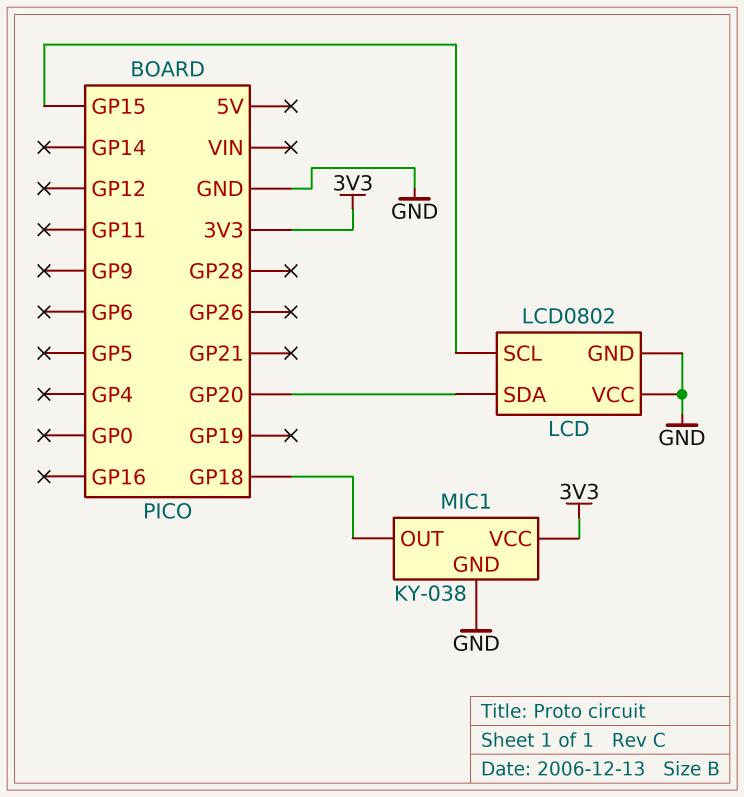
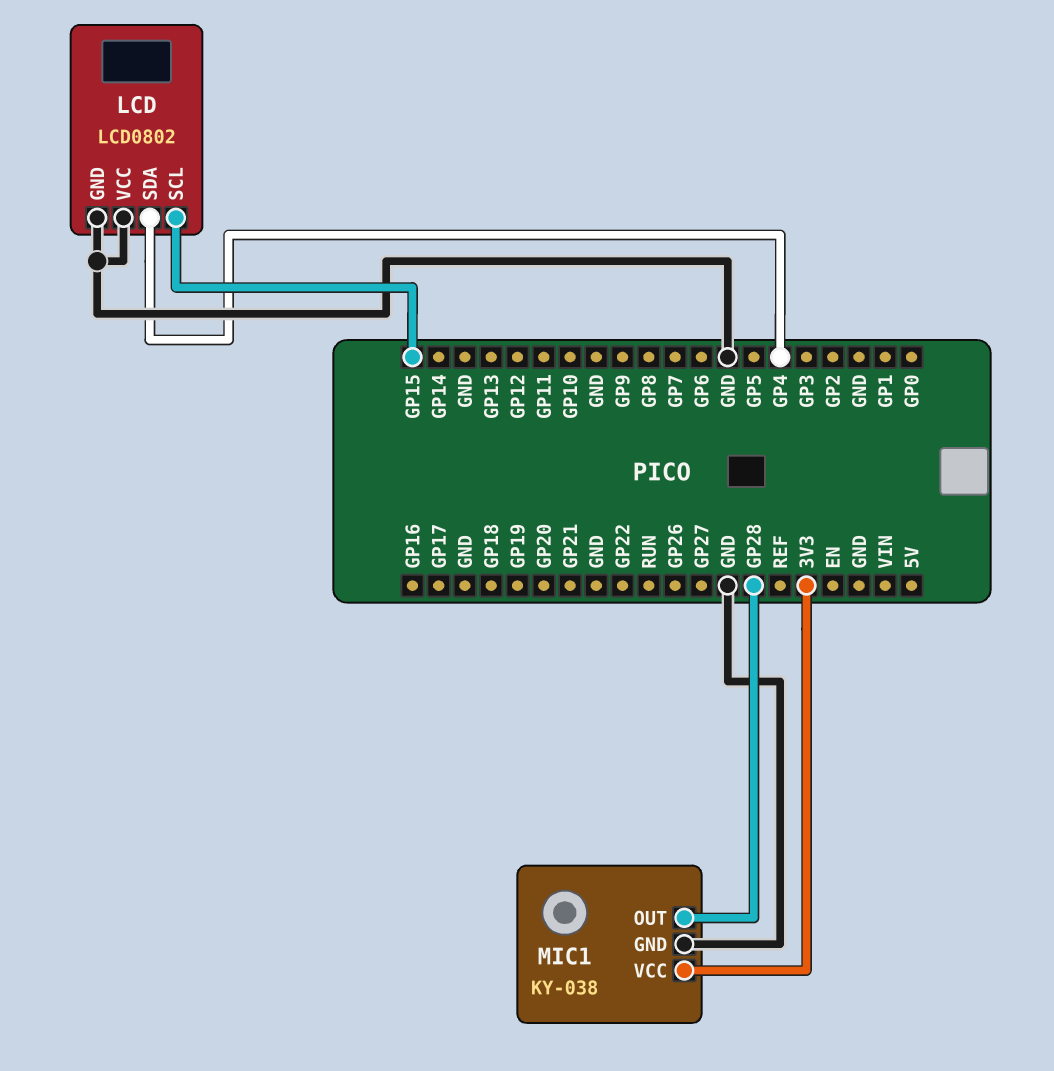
LCD pin SDA: GP20 -> GP4
MIC1 pin OUT: GP18 -> GP28

